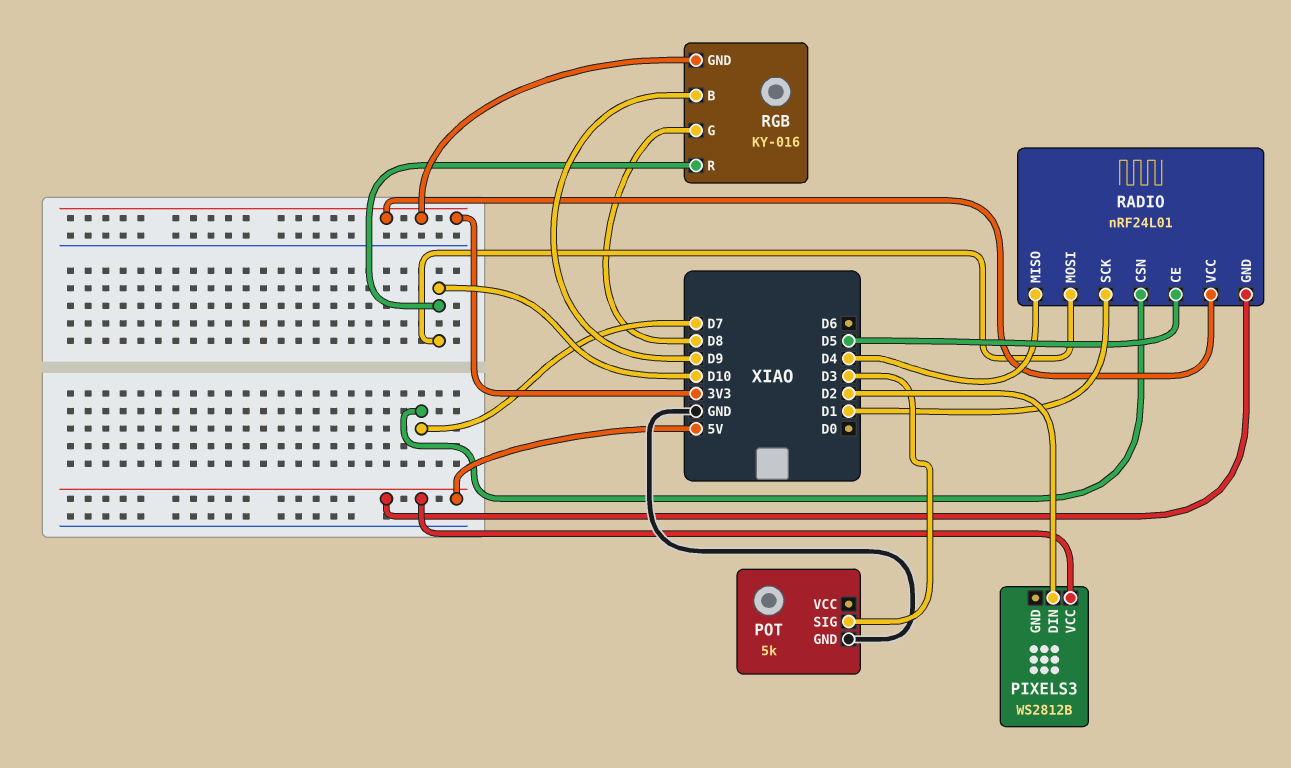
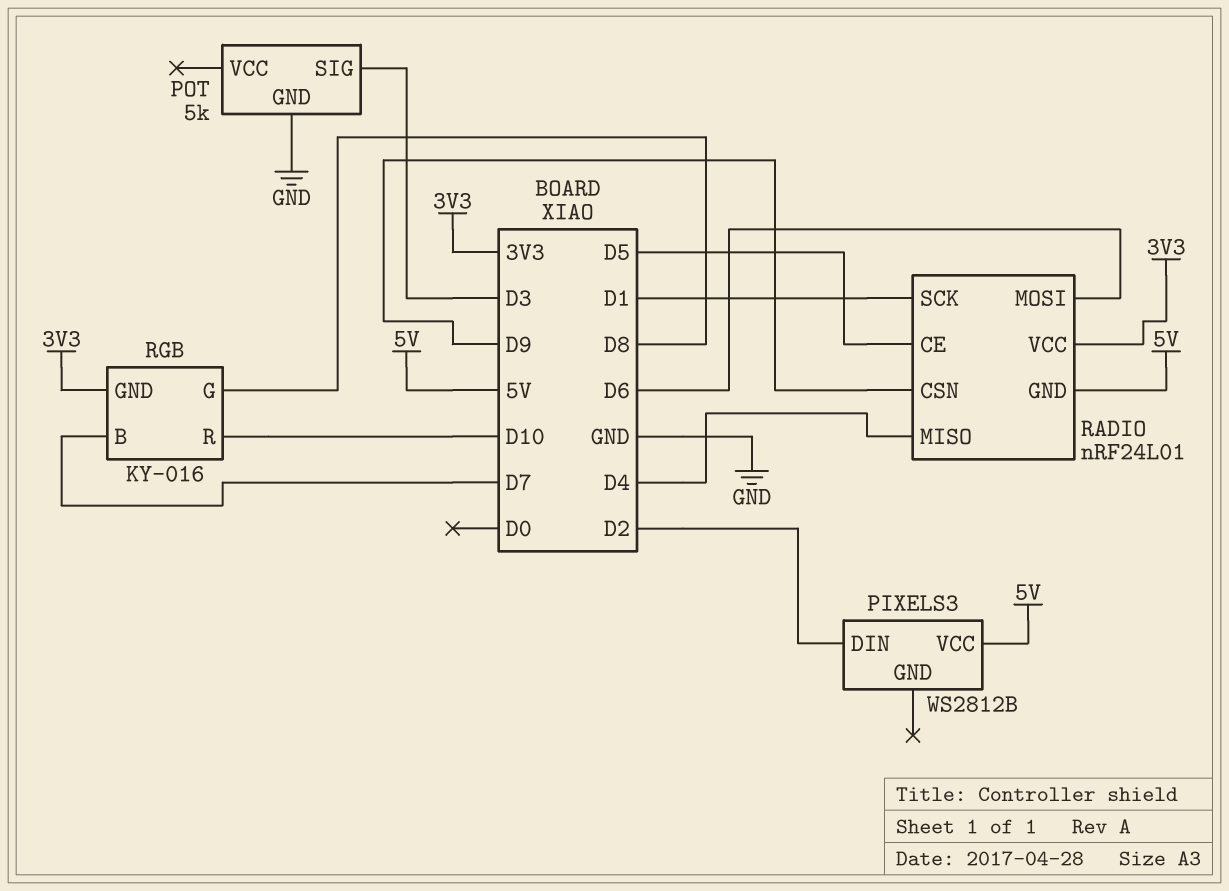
RADIO pin CSN: D7 -> D9
RADIO pin MOSI: D10 -> D6
RGB pin B: D9 -> D7

